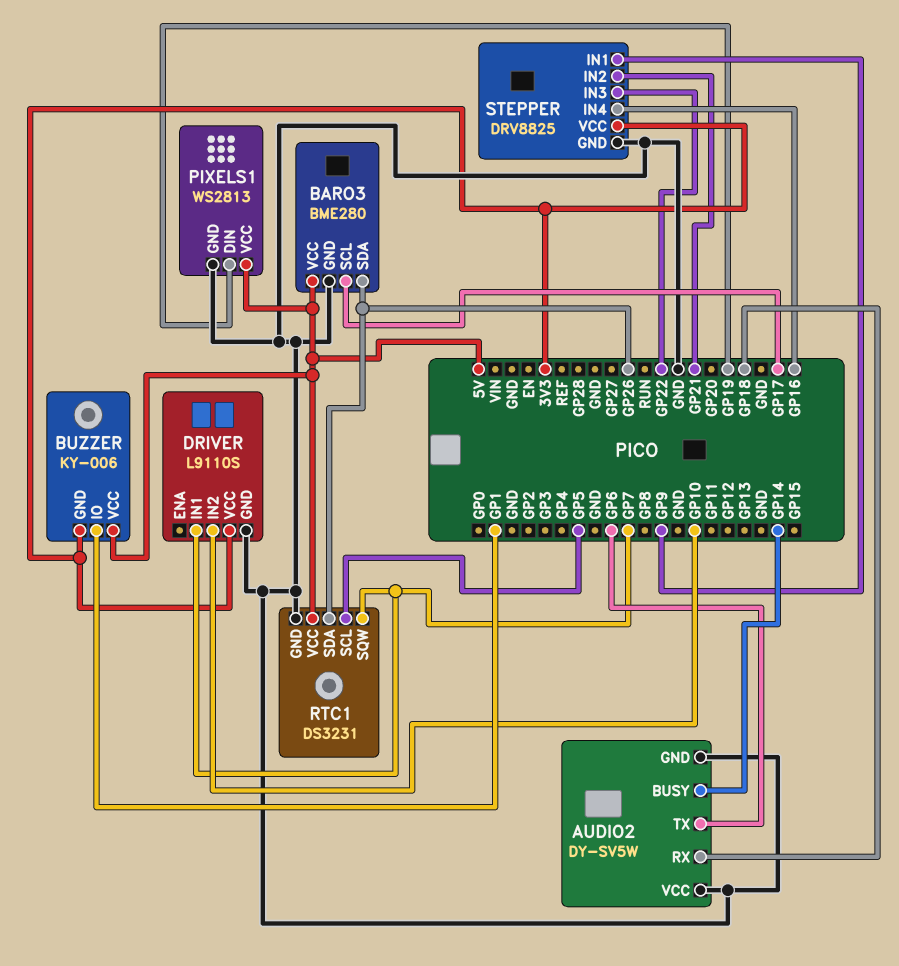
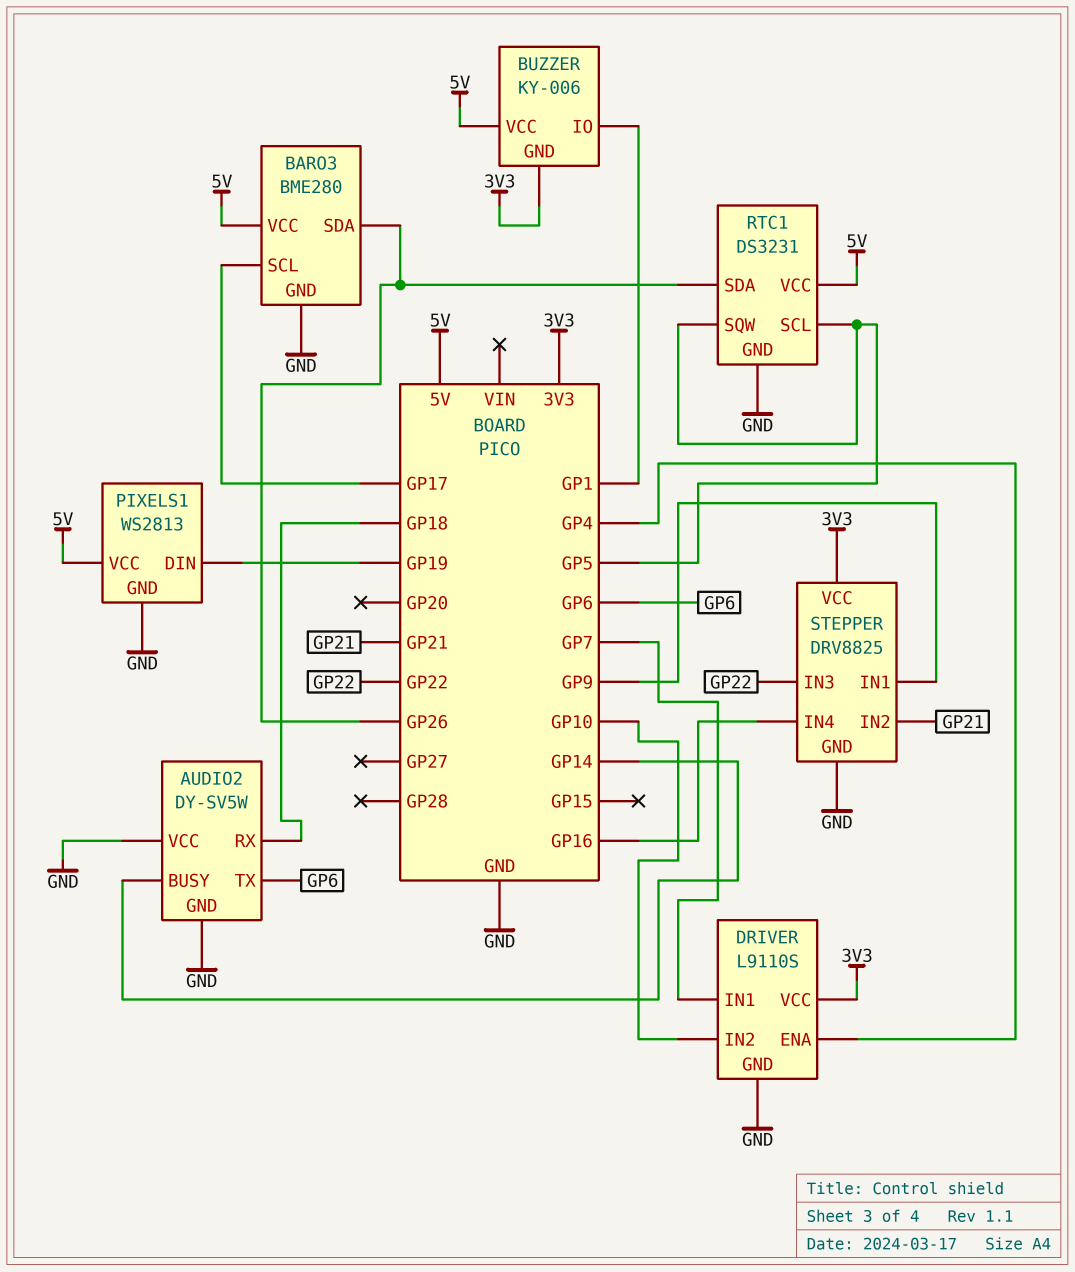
DRIVER pin ENA: none -> GP4
RTC1 pin SQW: GP7 -> GP5

